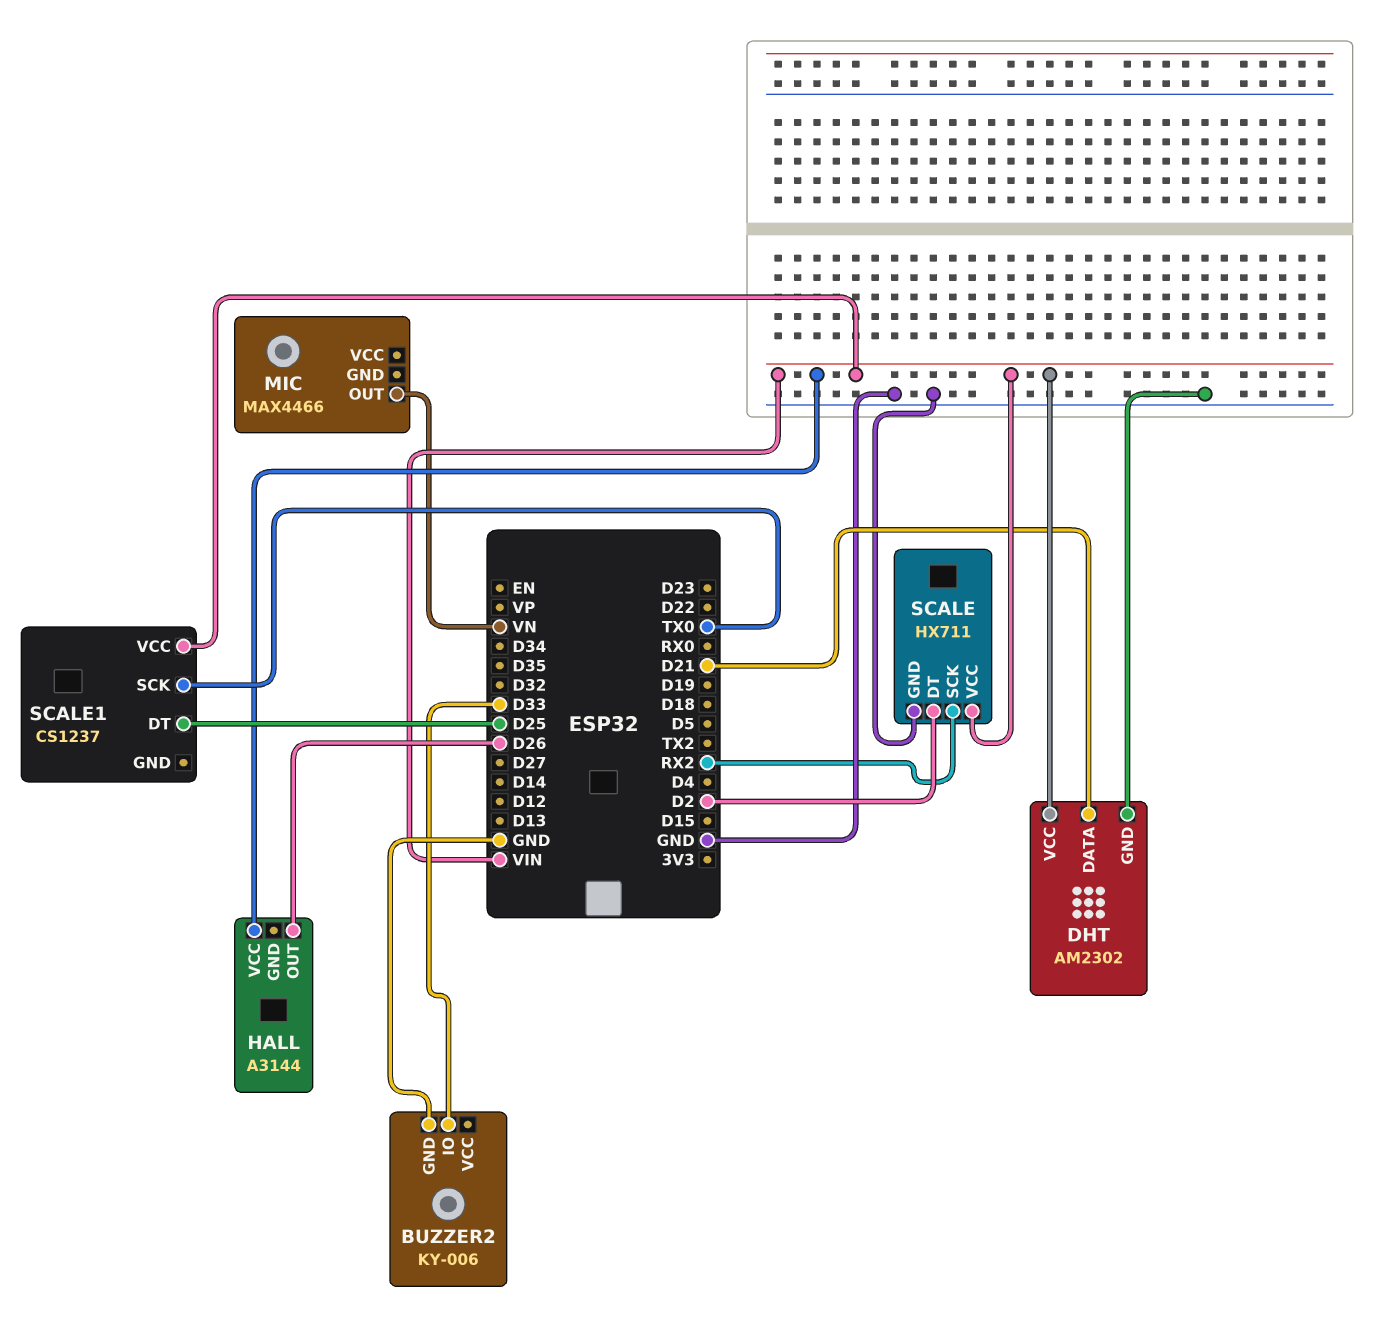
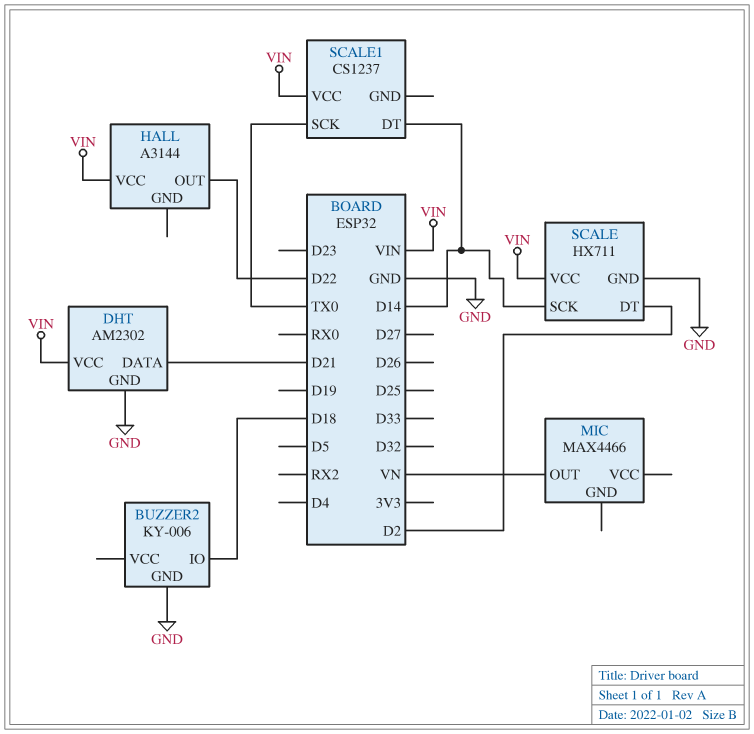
BUZZER2 pin IO: D33 -> D18
HALL pin OUT: D26 -> D22
SCALE pin SCK: RX2 -> D14
SCALE1 pin DT: D25 -> D14

